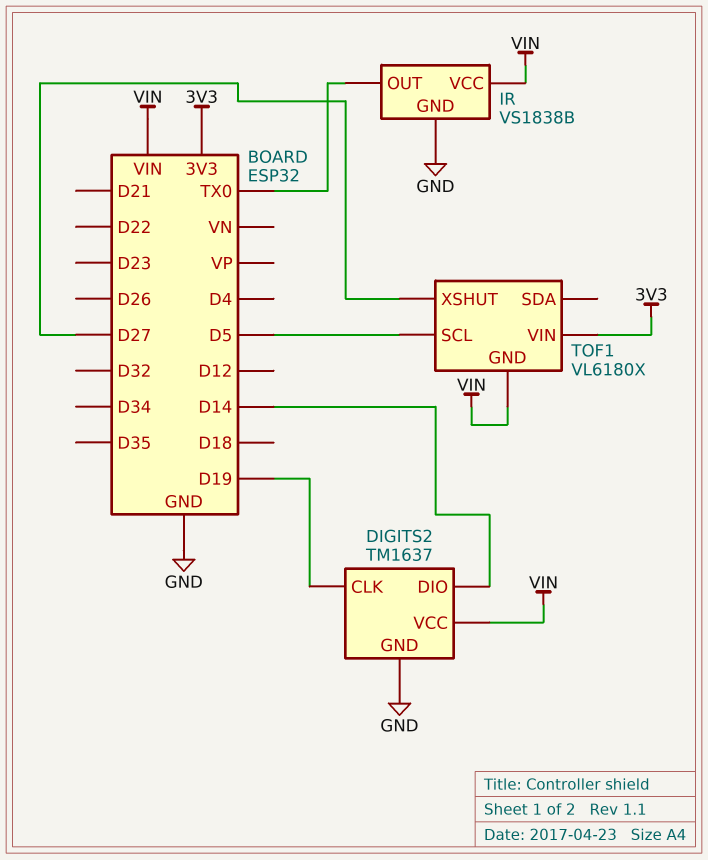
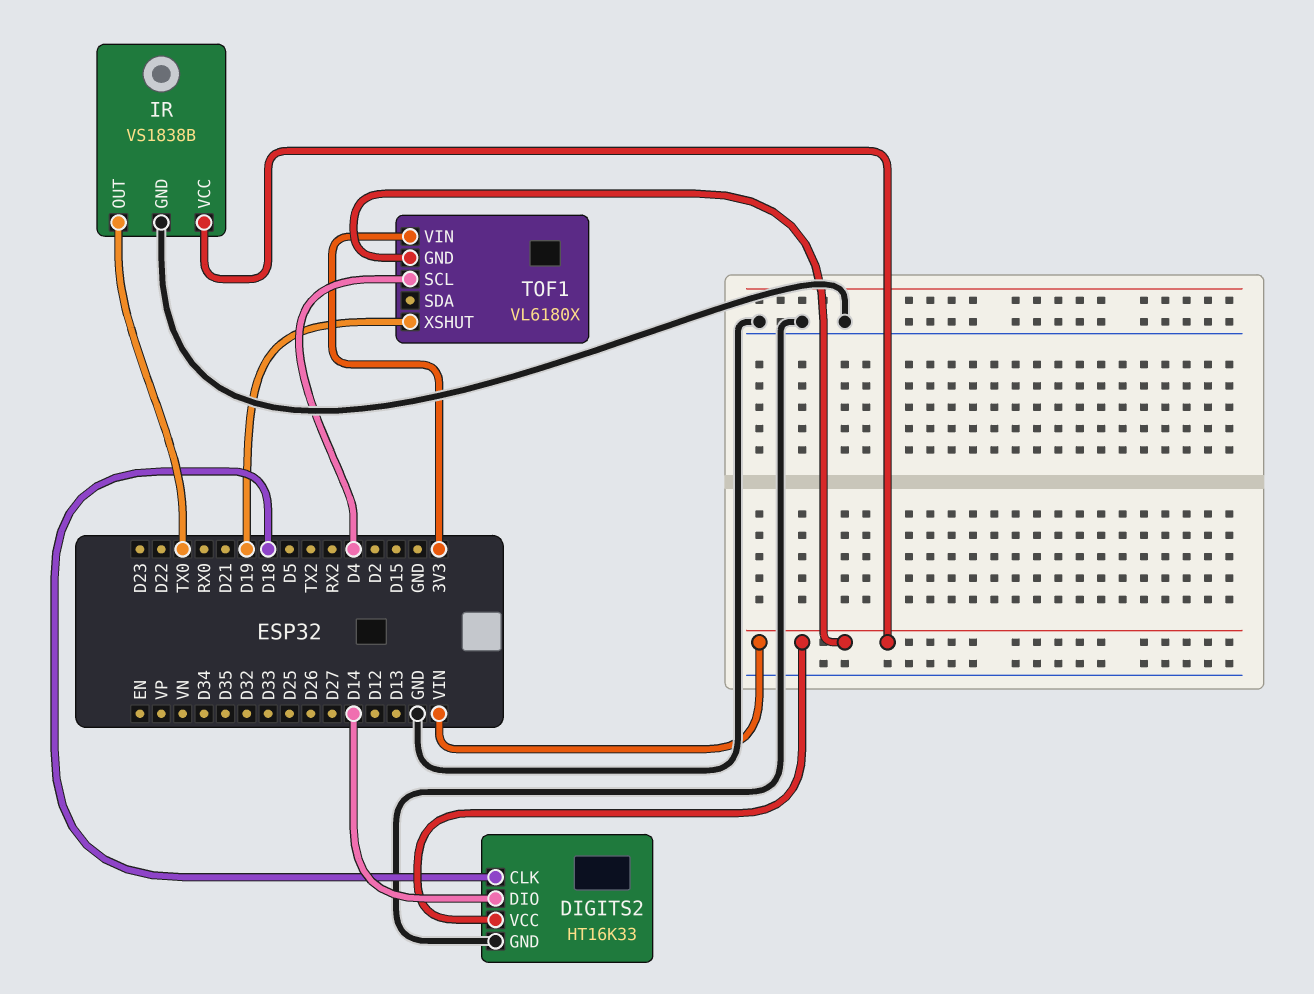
DIGITS2: TM1637 -> HT16K33
DIGITS2 pin CLK: D19 -> D18
TOF1 pin SCL: D5 -> D4
TOF1 pin XSHUT: D27 -> D19

